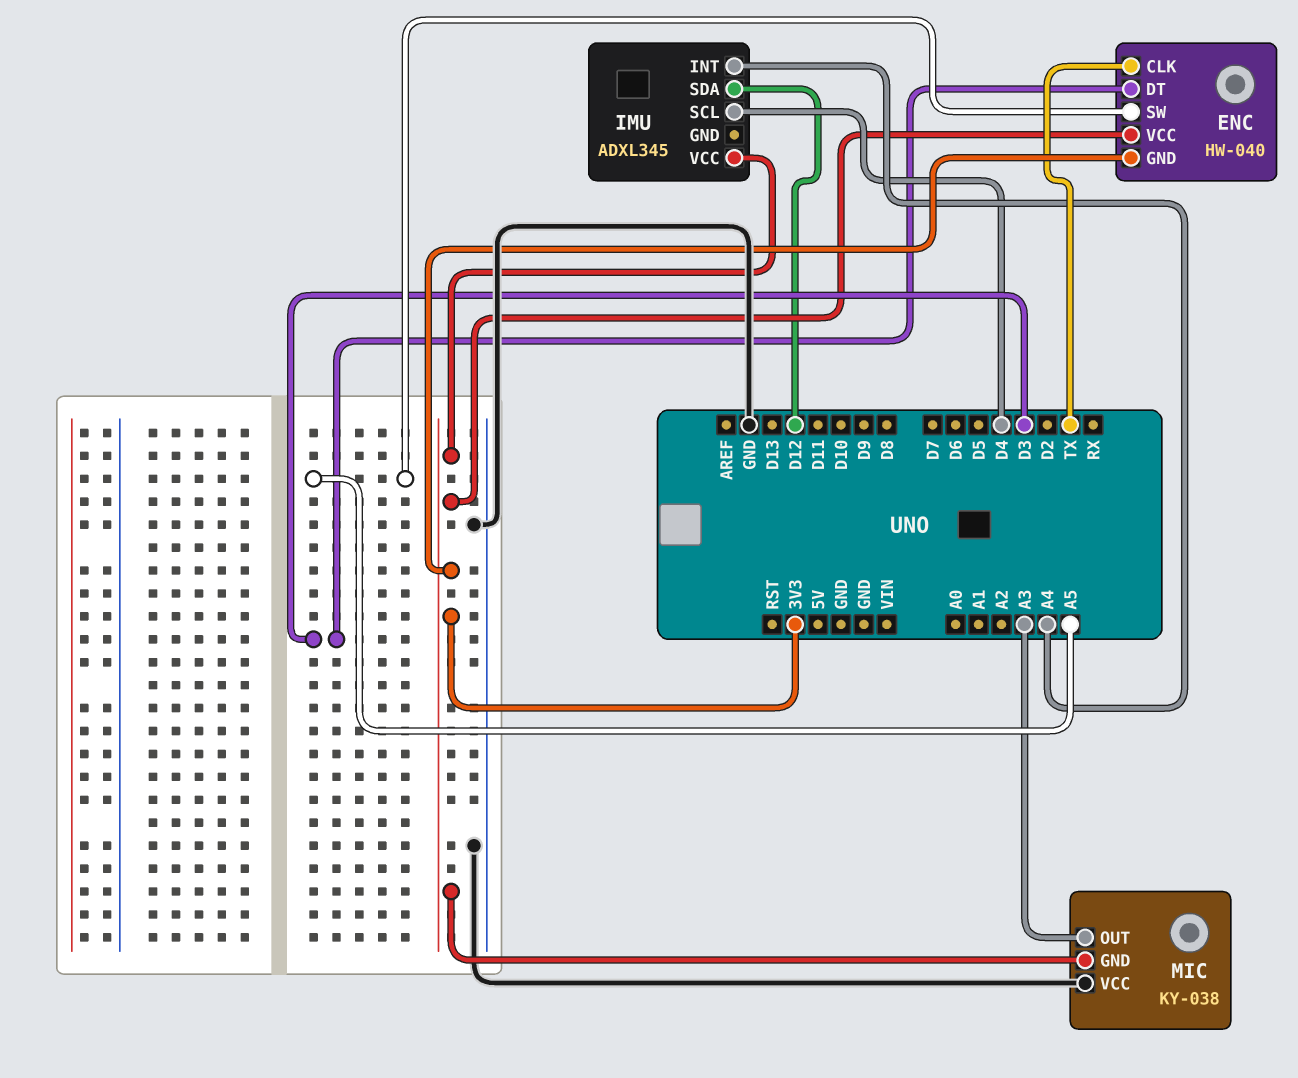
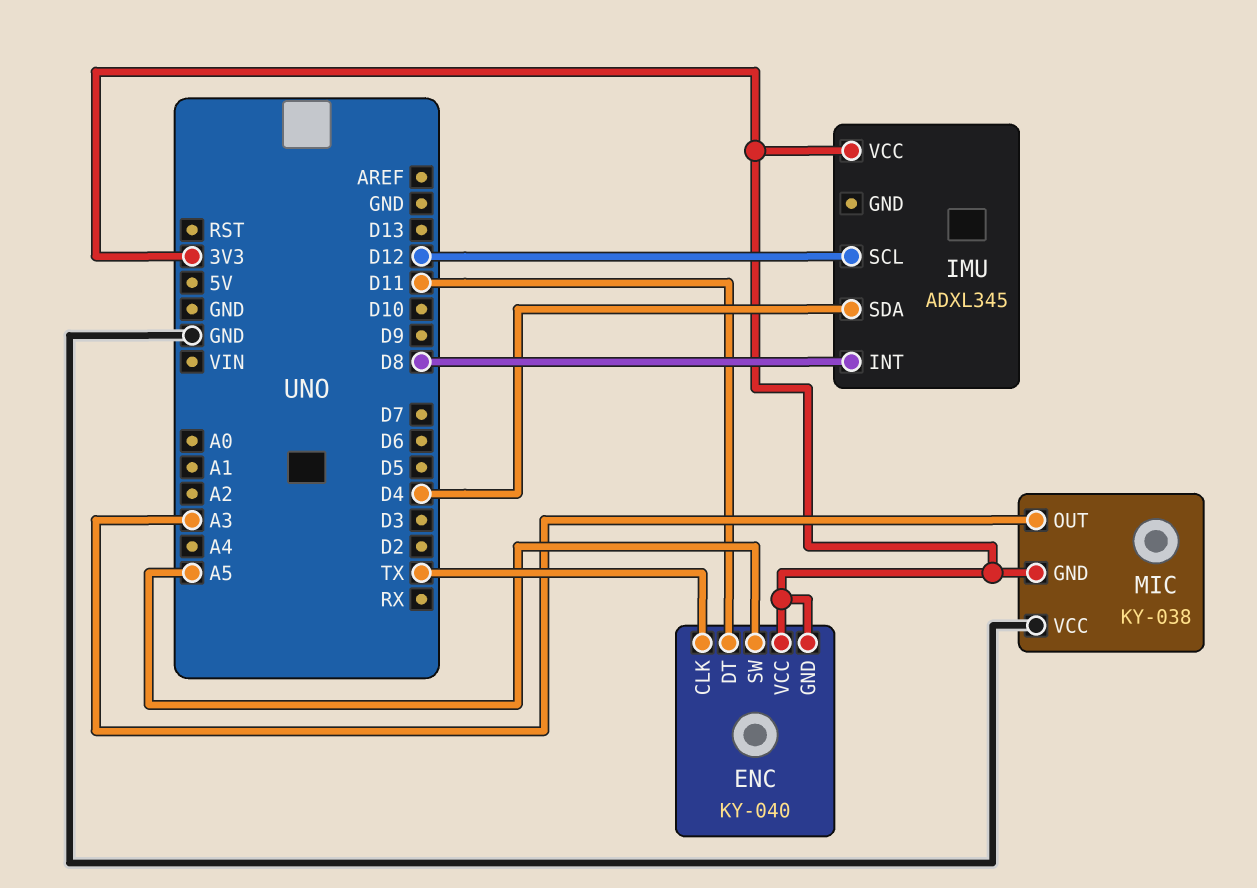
ENC: HW-040 -> KY-040
ENC pin DT: D3 -> D11
IMU pin INT: A4 -> D8
IMU pin SCL: D4 -> D12
IMU pin SDA: D12 -> D4

